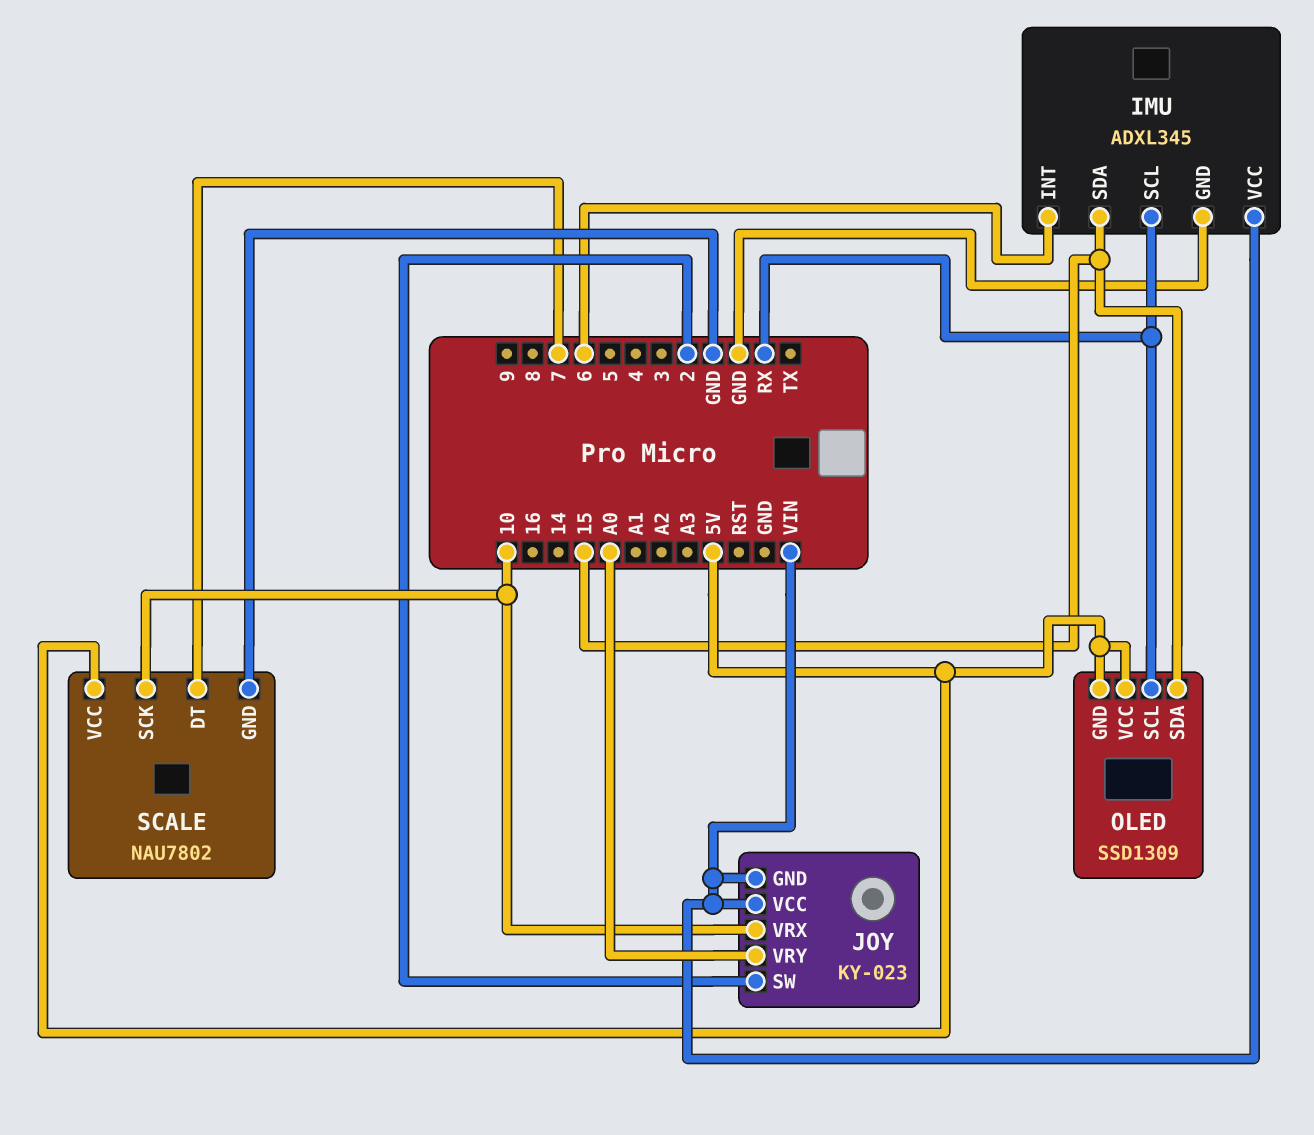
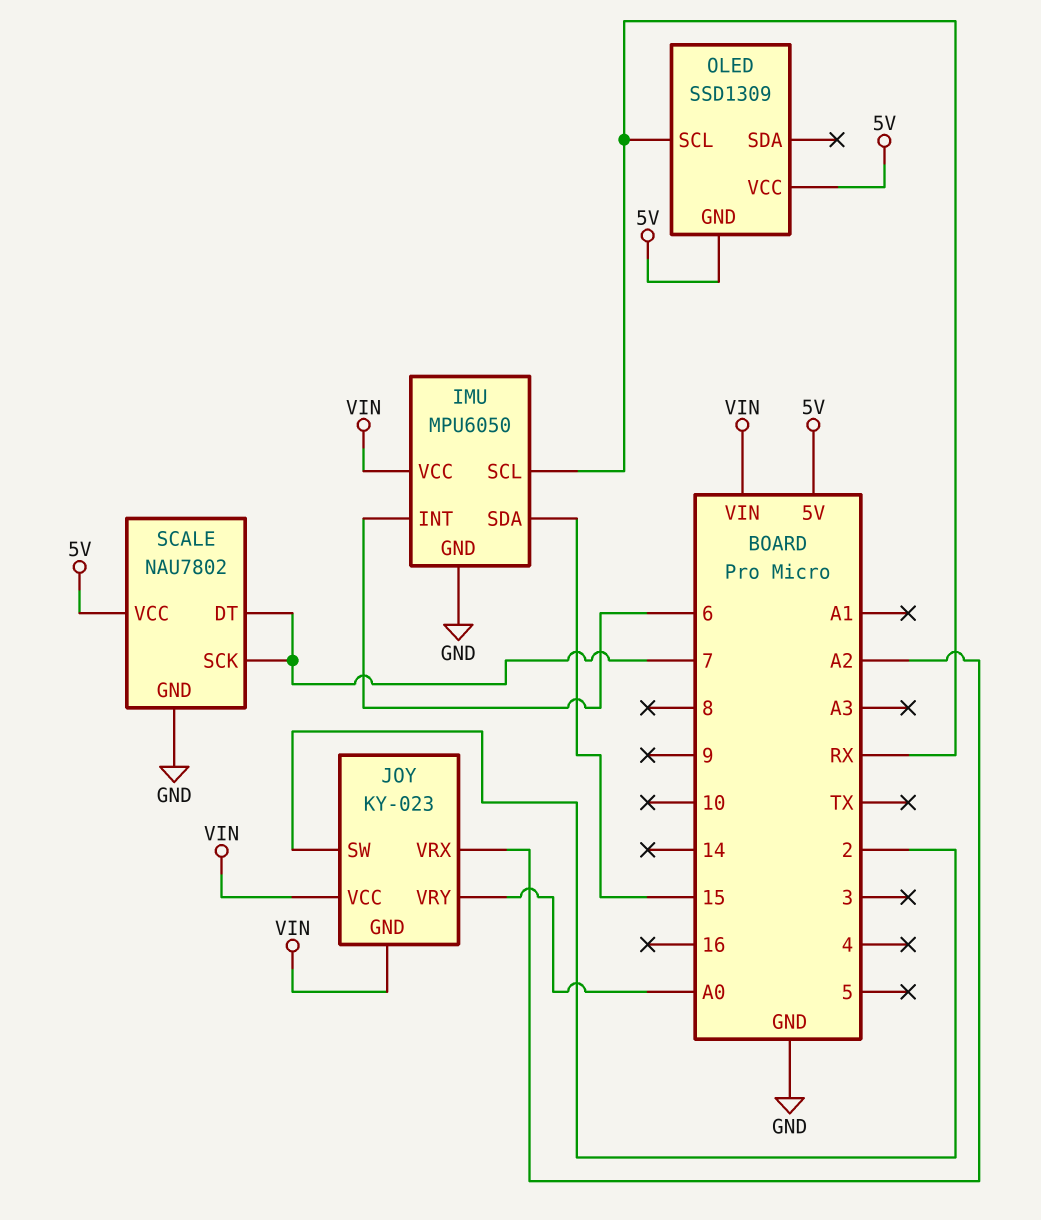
IMU: ADXL345 -> MPU6050
JOY pin VRX: 10 -> A2
OLED pin SDA: 15 -> none
SCALE pin SCK: 10 -> 7

